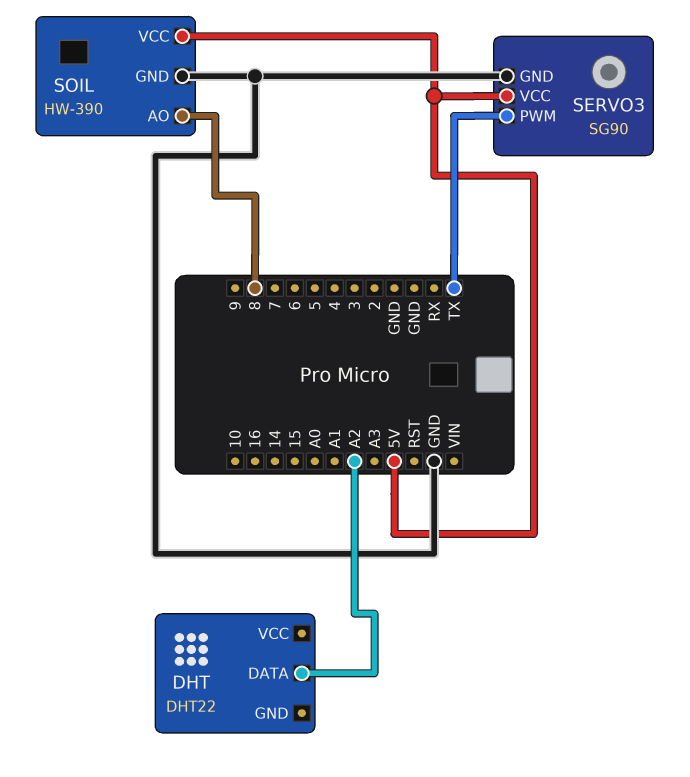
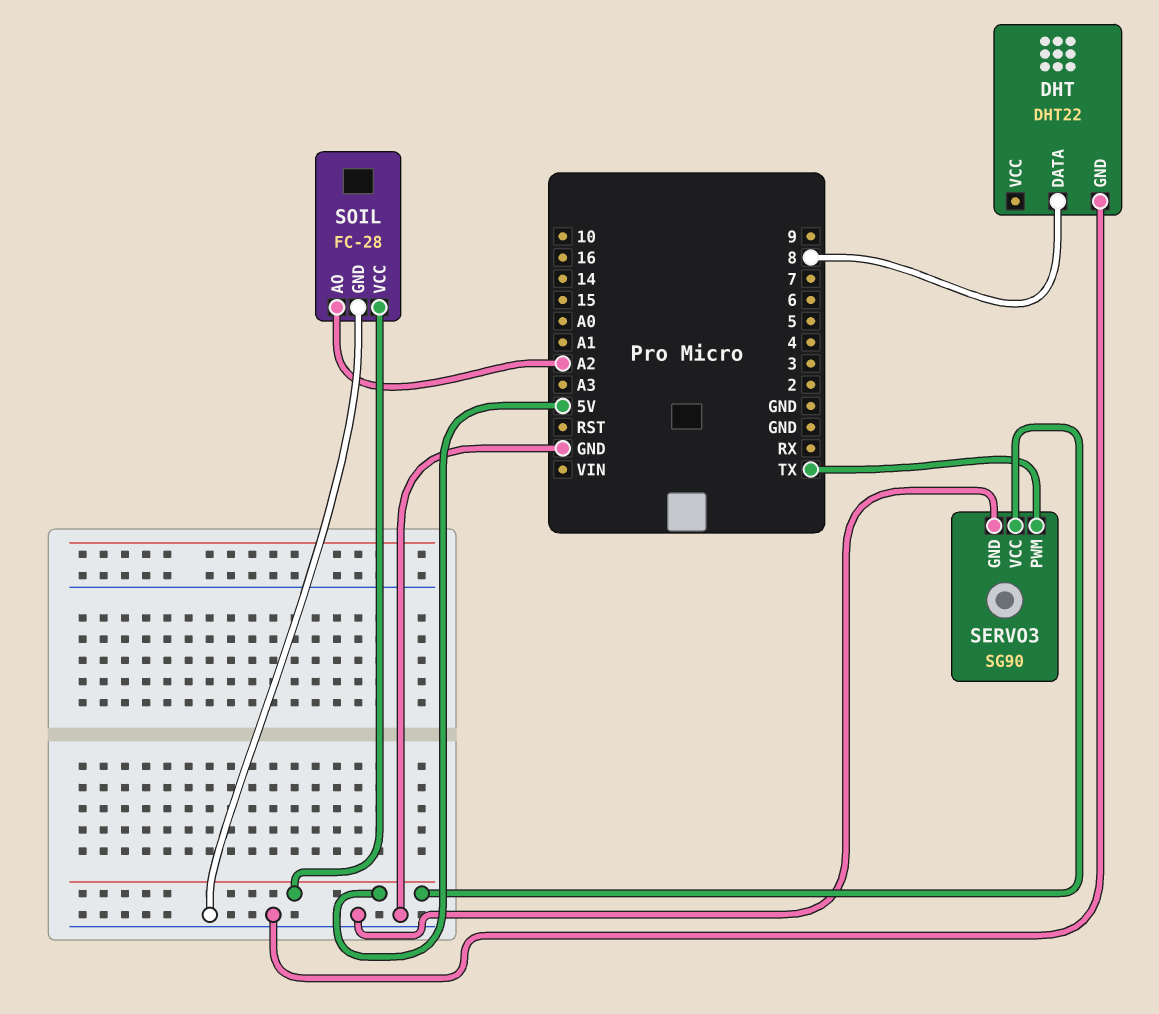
DHT pin DATA: A2 -> 8
DHT pin GND: none -> GND
SOIL: HW-390 -> FC-28
SOIL pin AO: 8 -> A2

